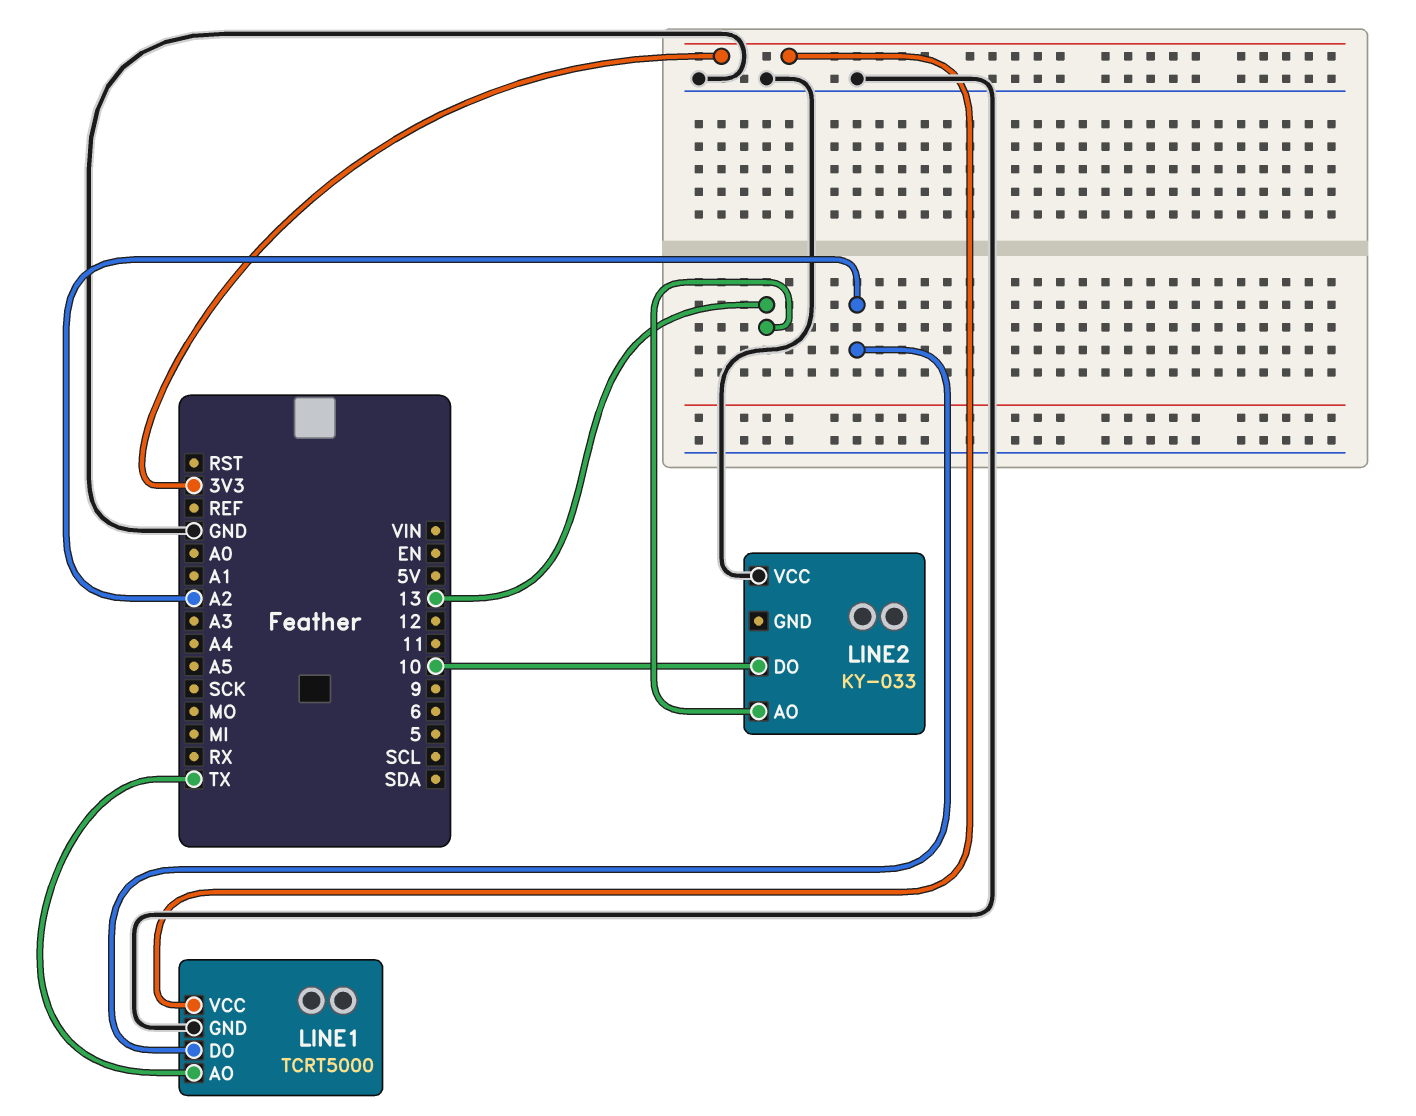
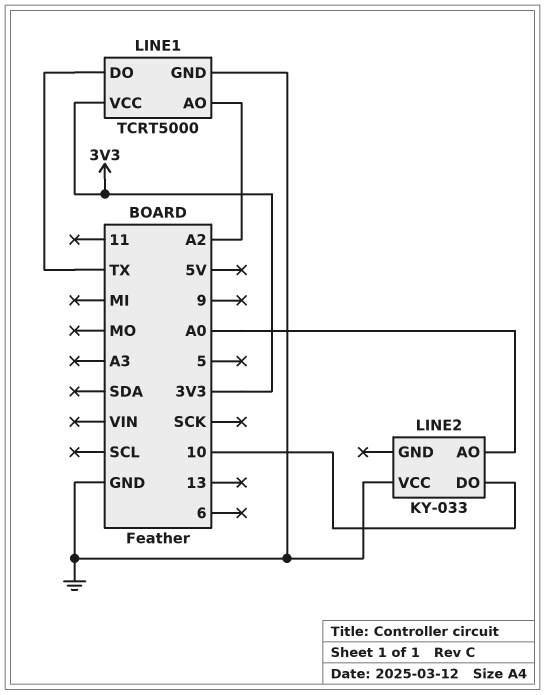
LINE1 pin AO: TX -> A2
LINE1 pin DO: A2 -> TX
LINE2 pin AO: 13 -> A0

